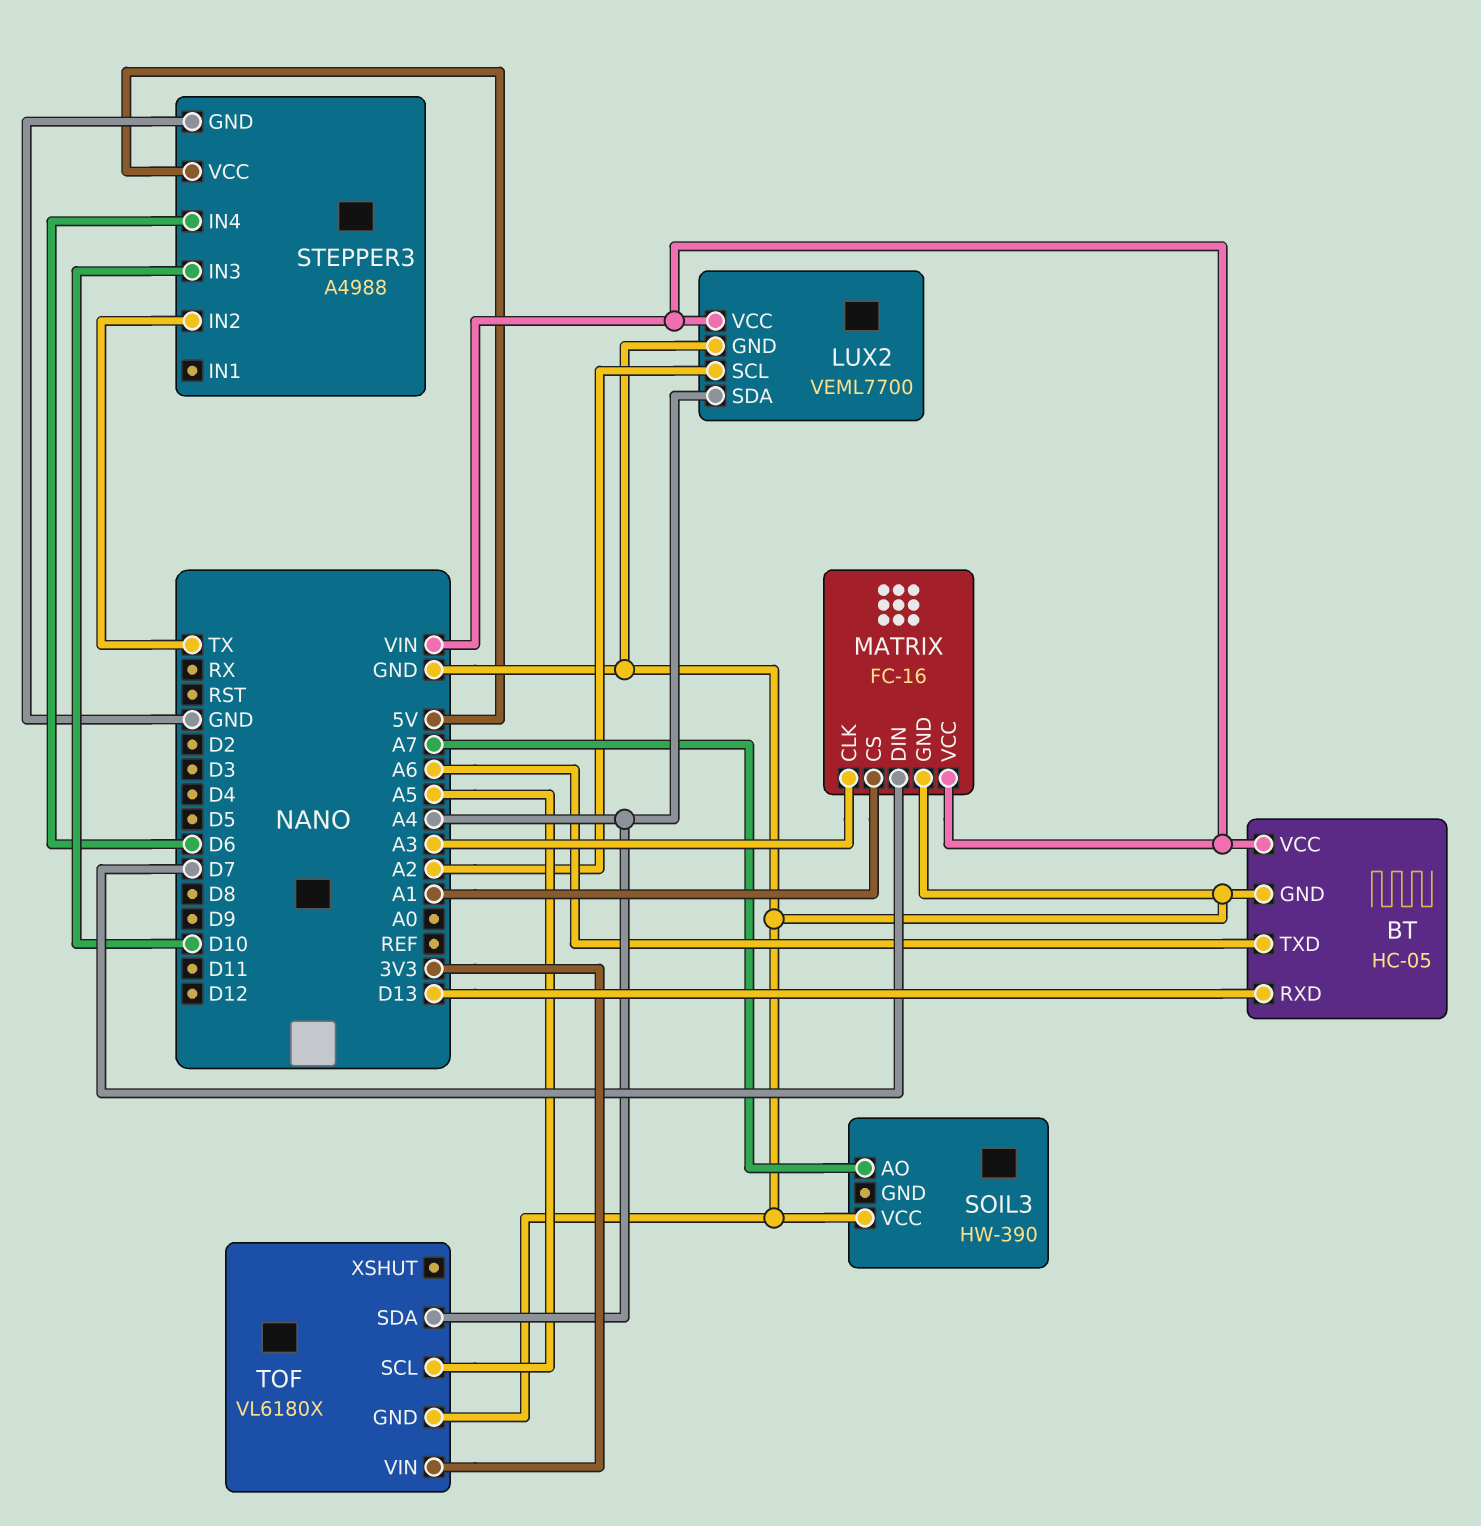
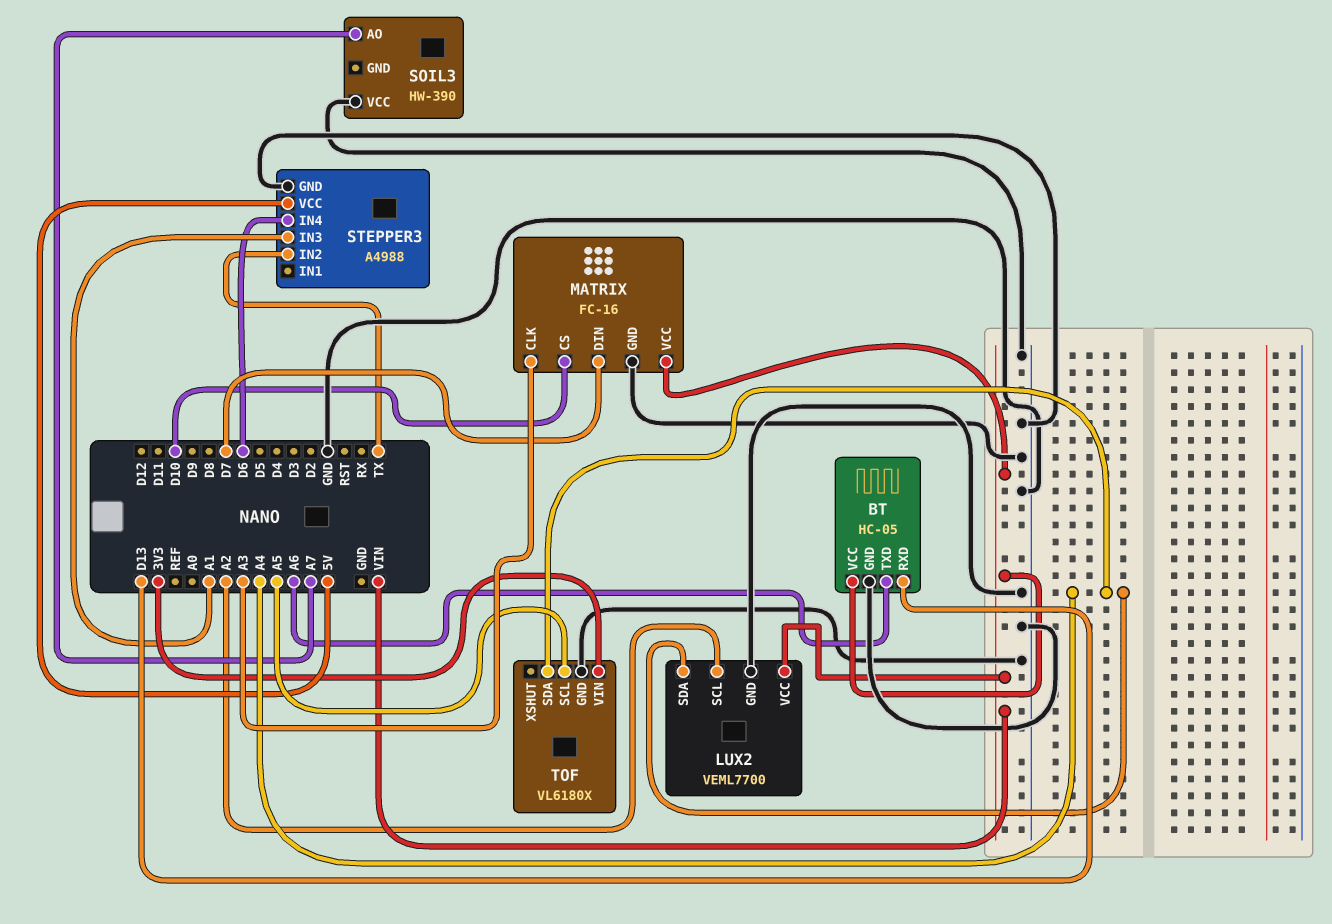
MATRIX pin CS: A1 -> D10
STEPPER3 pin IN3: D10 -> A1

